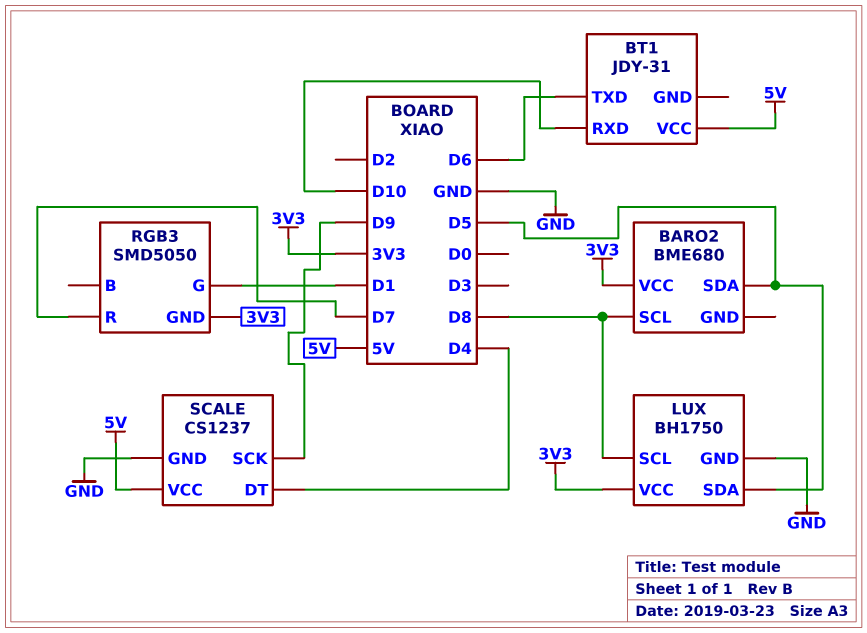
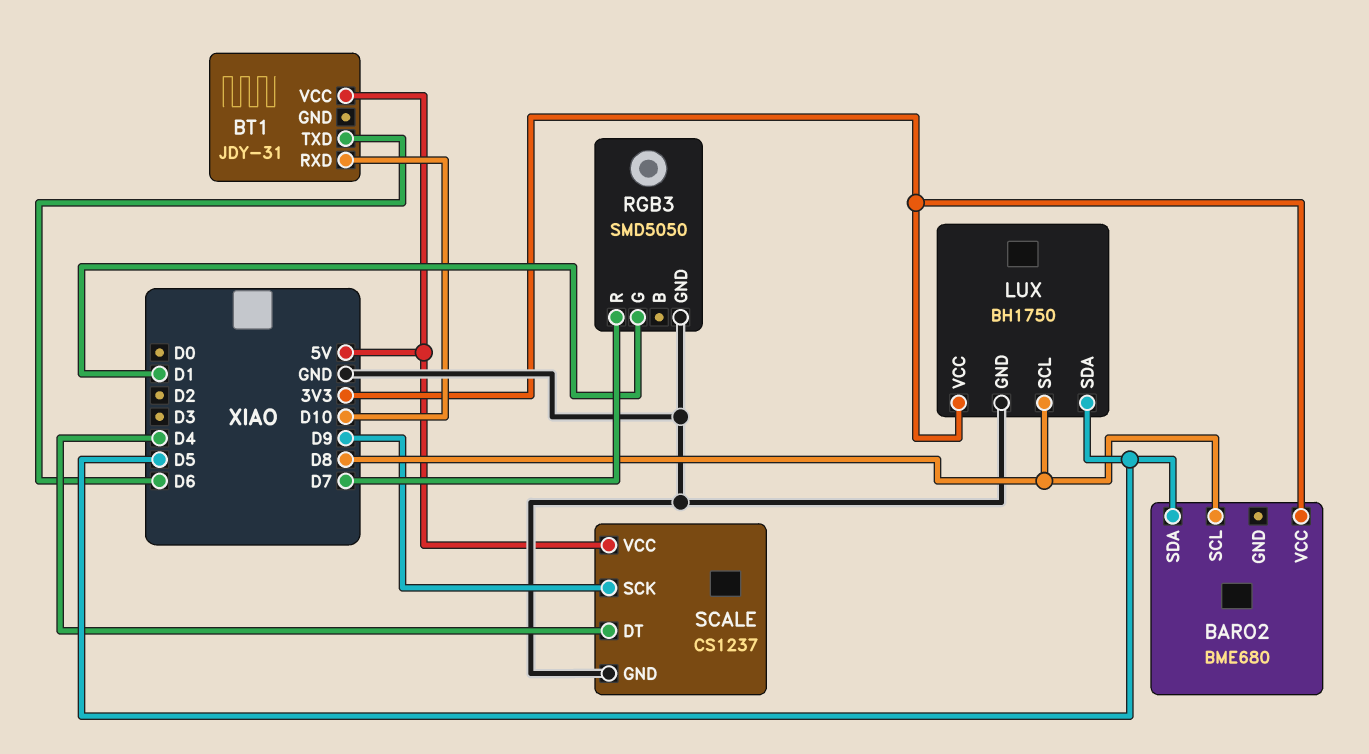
RGB3 pin GND: 3V3 -> GND

